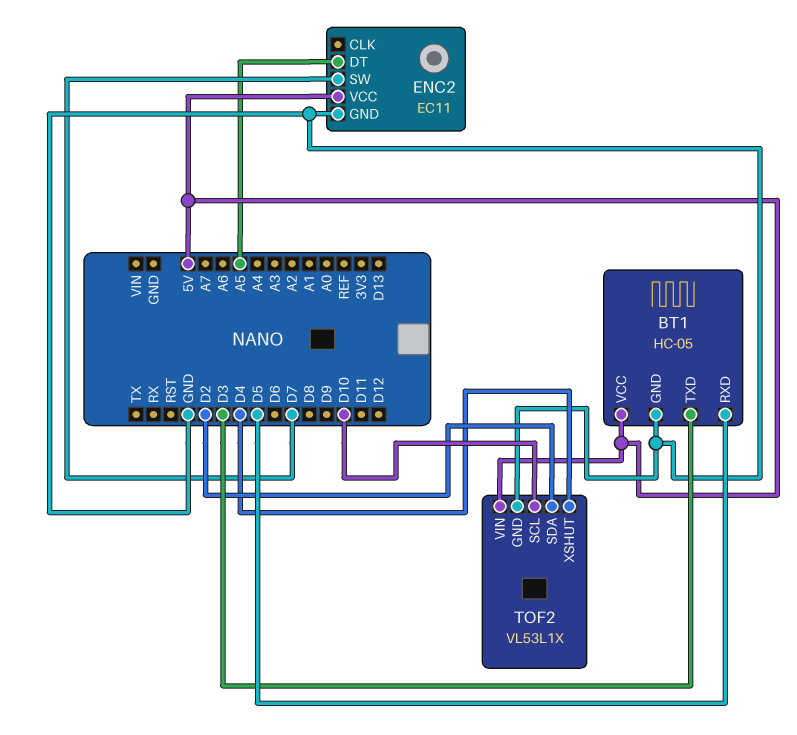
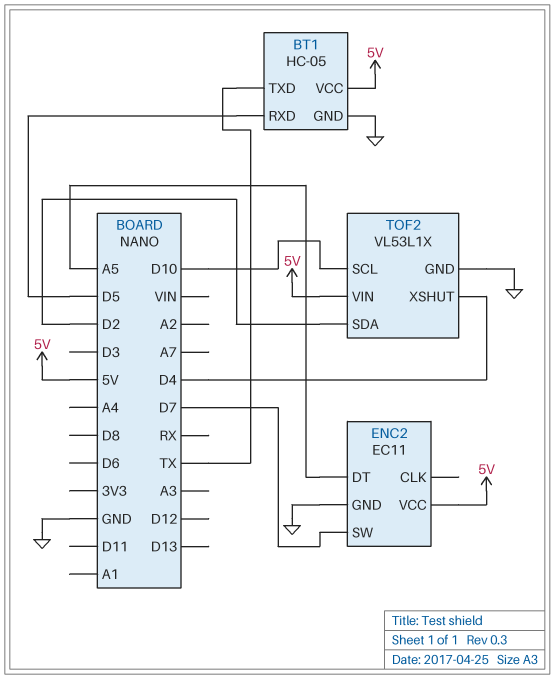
BT1 pin TXD: D3 -> TX

